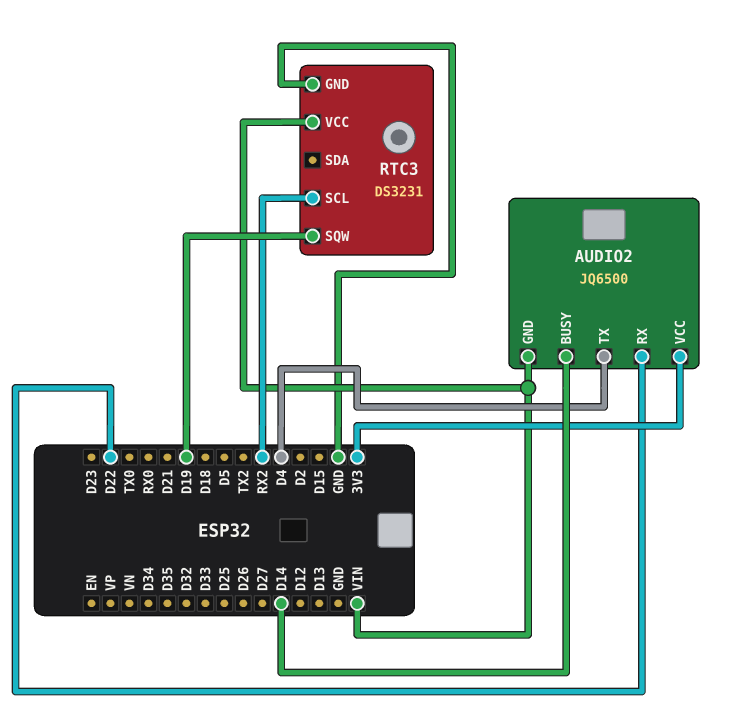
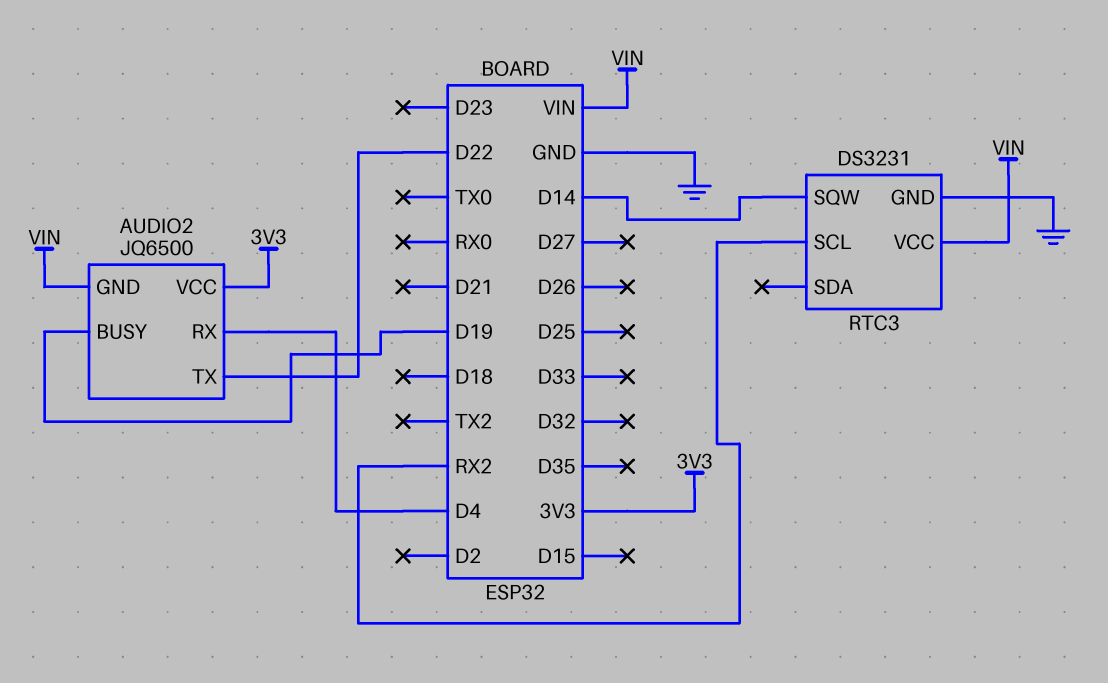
AUDIO2 pin BUSY: D14 -> D19
AUDIO2 pin RX: D22 -> D4
AUDIO2 pin TX: D4 -> D22
RTC3 pin SQW: D19 -> D14

